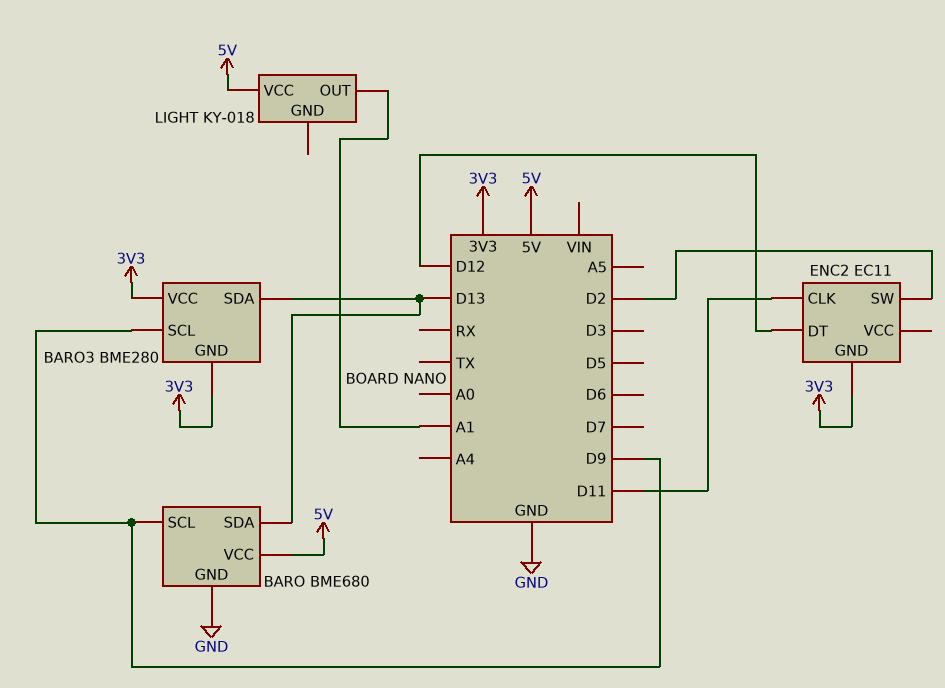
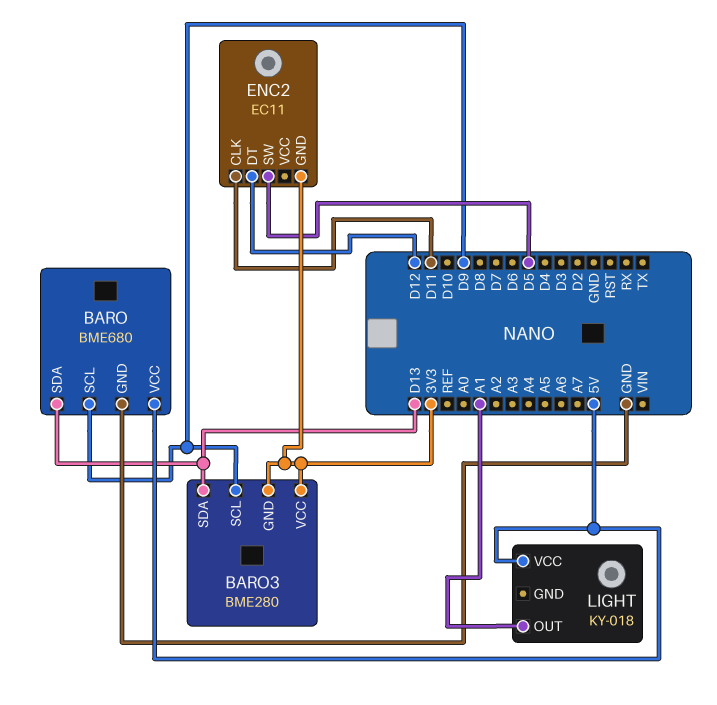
ENC2 pin SW: D2 -> D5

